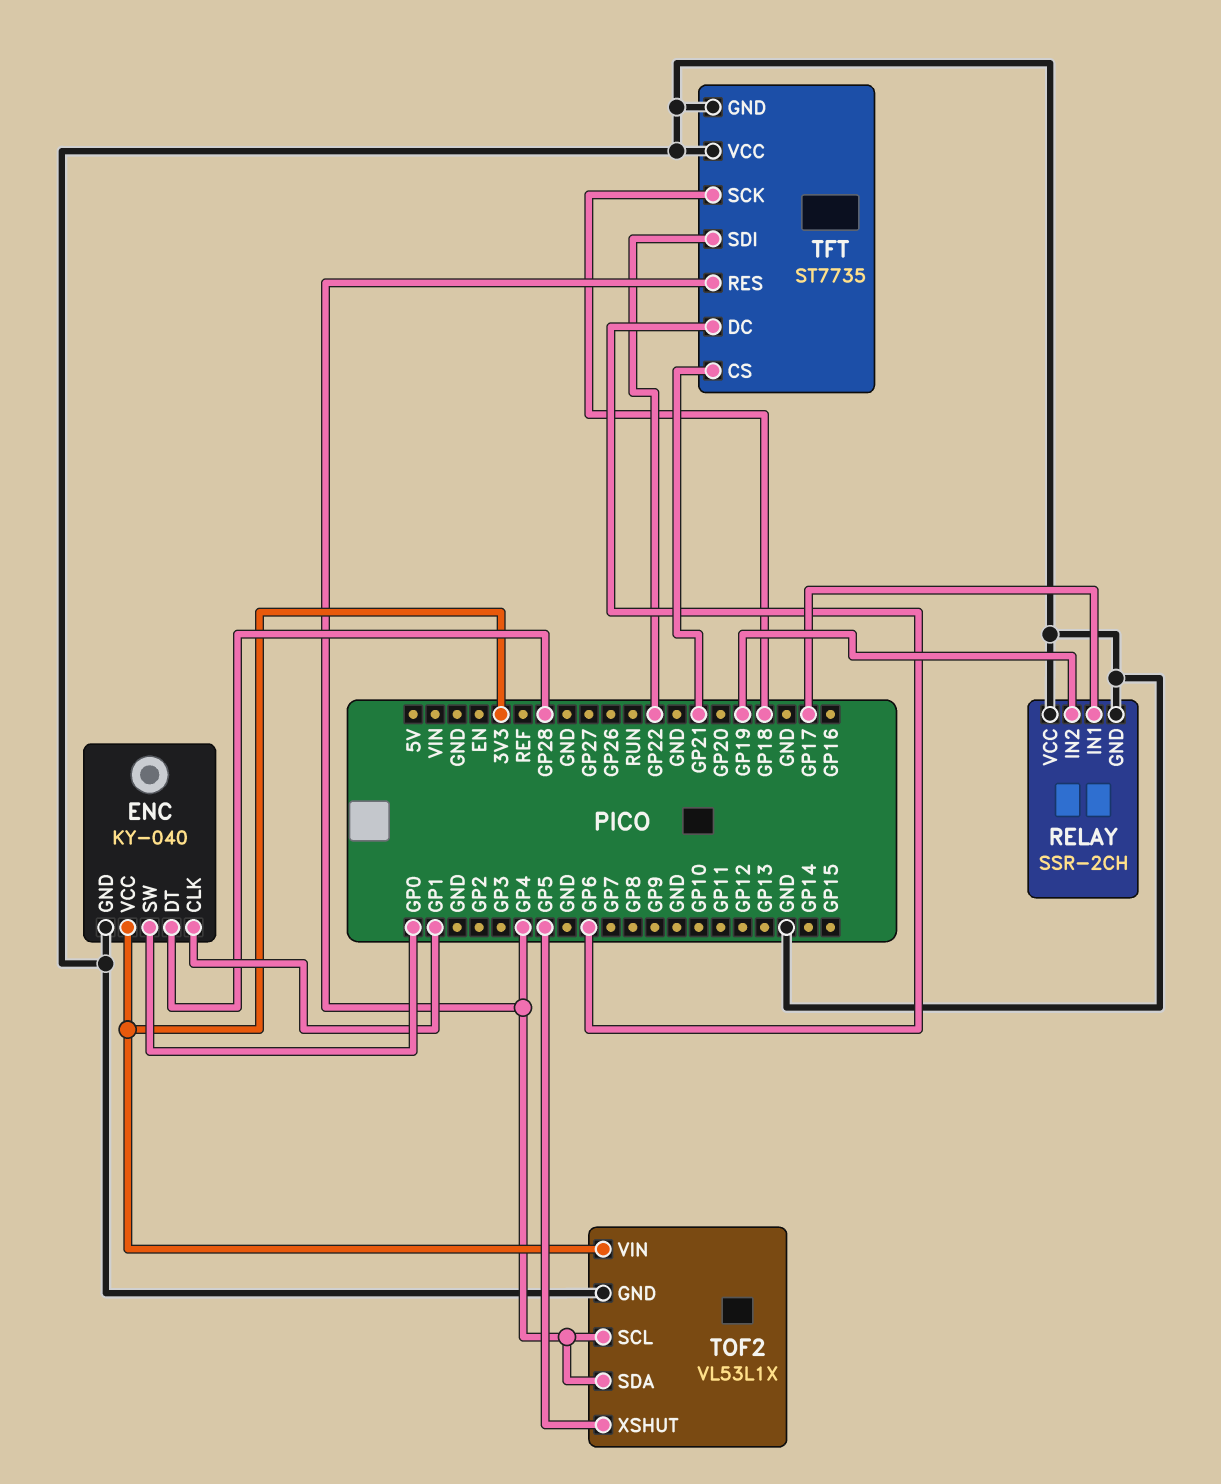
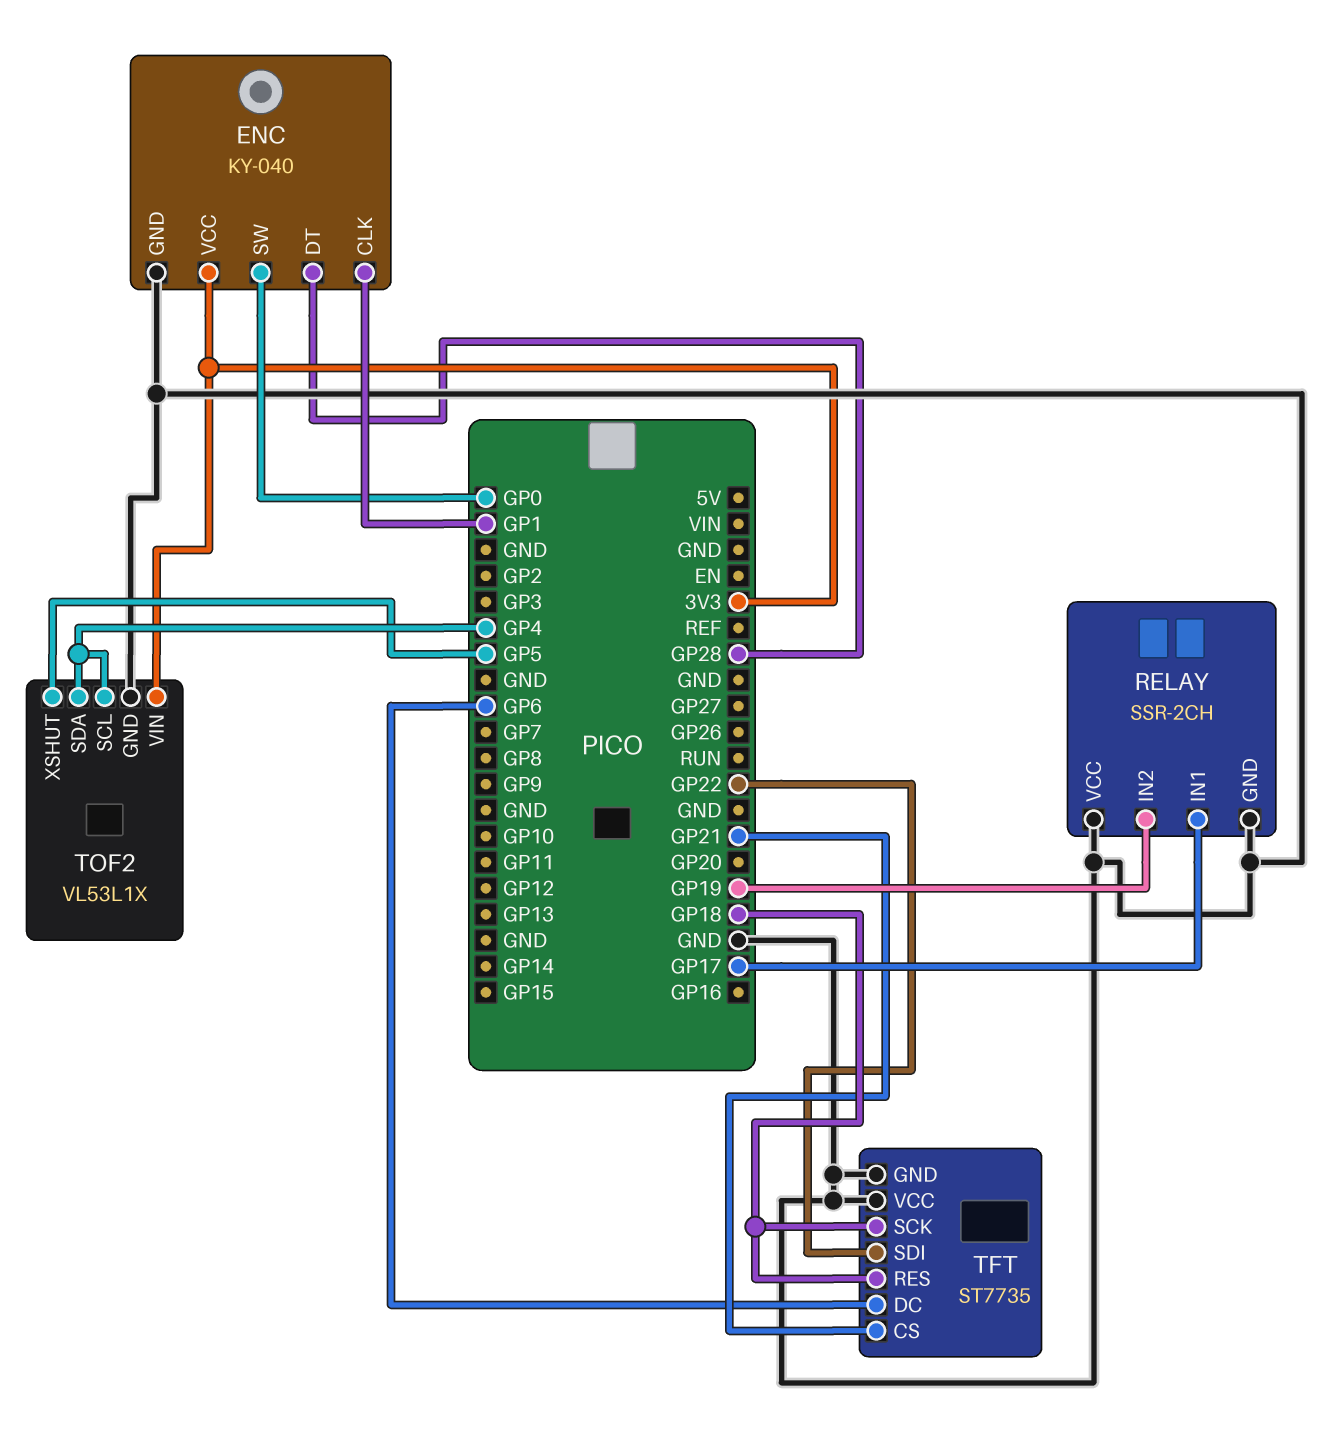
TFT pin RES: GP4 -> GP18

